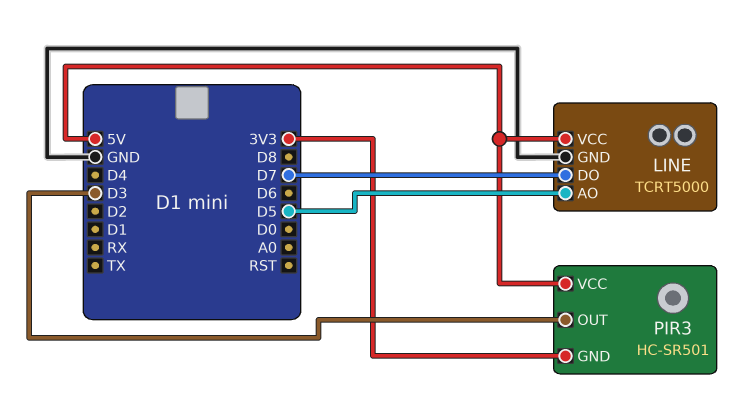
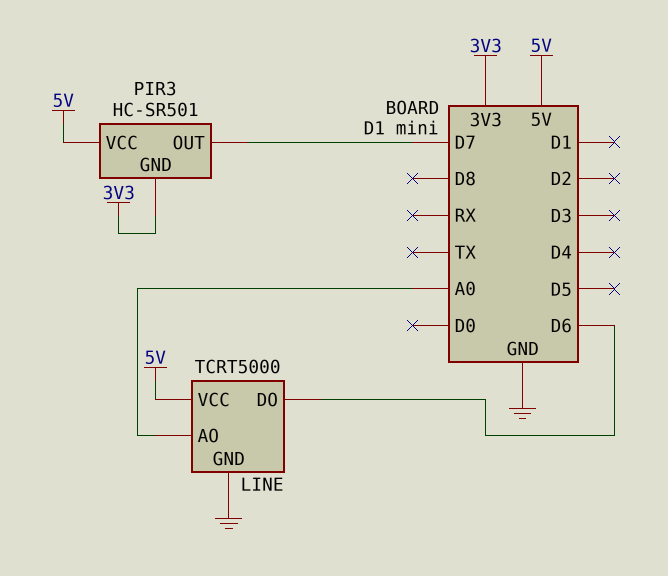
LINE pin AO: D5 -> A0
LINE pin DO: D7 -> D6
PIR3 pin OUT: D3 -> D7

